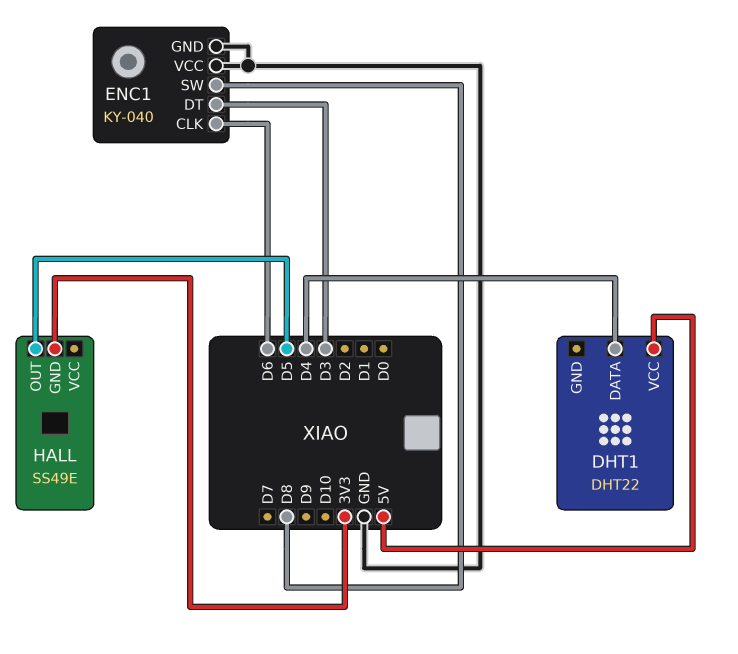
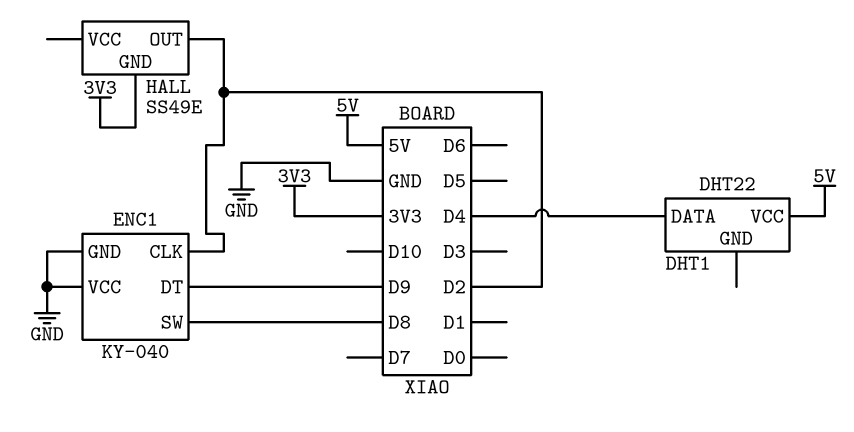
ENC1 pin CLK: D6 -> D2
ENC1 pin DT: D3 -> D9
HALL pin OUT: D5 -> D2

